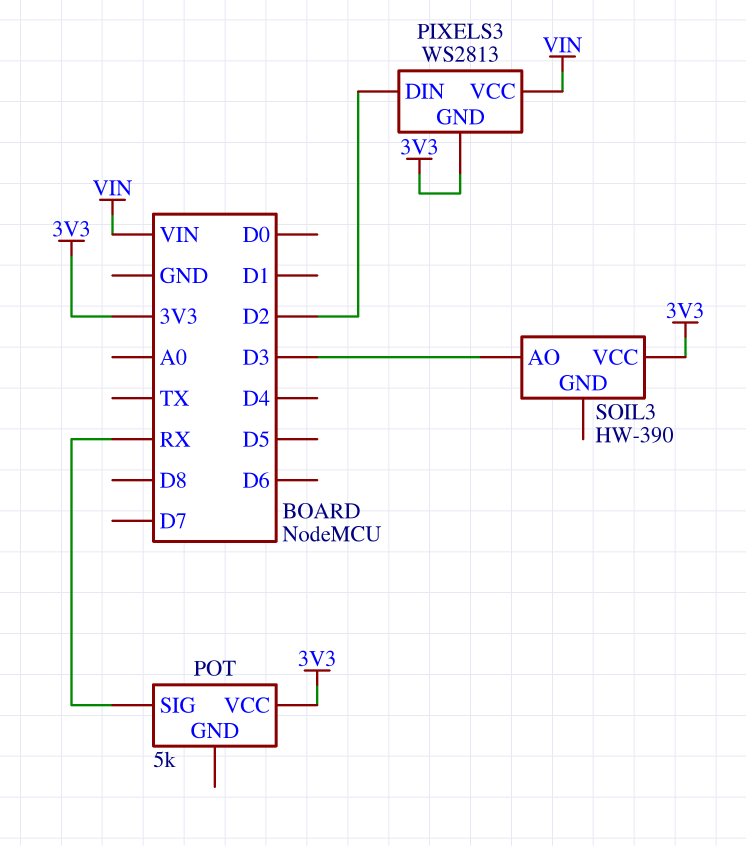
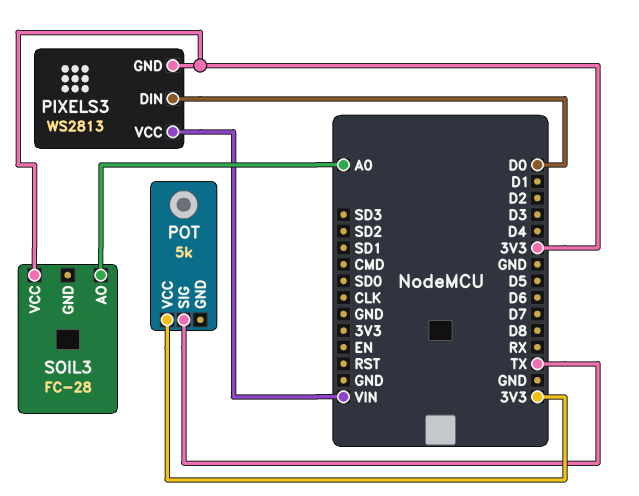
PIXELS3 pin DIN: D2 -> D0
POT pin SIG: RX -> TX
SOIL3: HW-390 -> FC-28
SOIL3 pin AO: D3 -> A0

